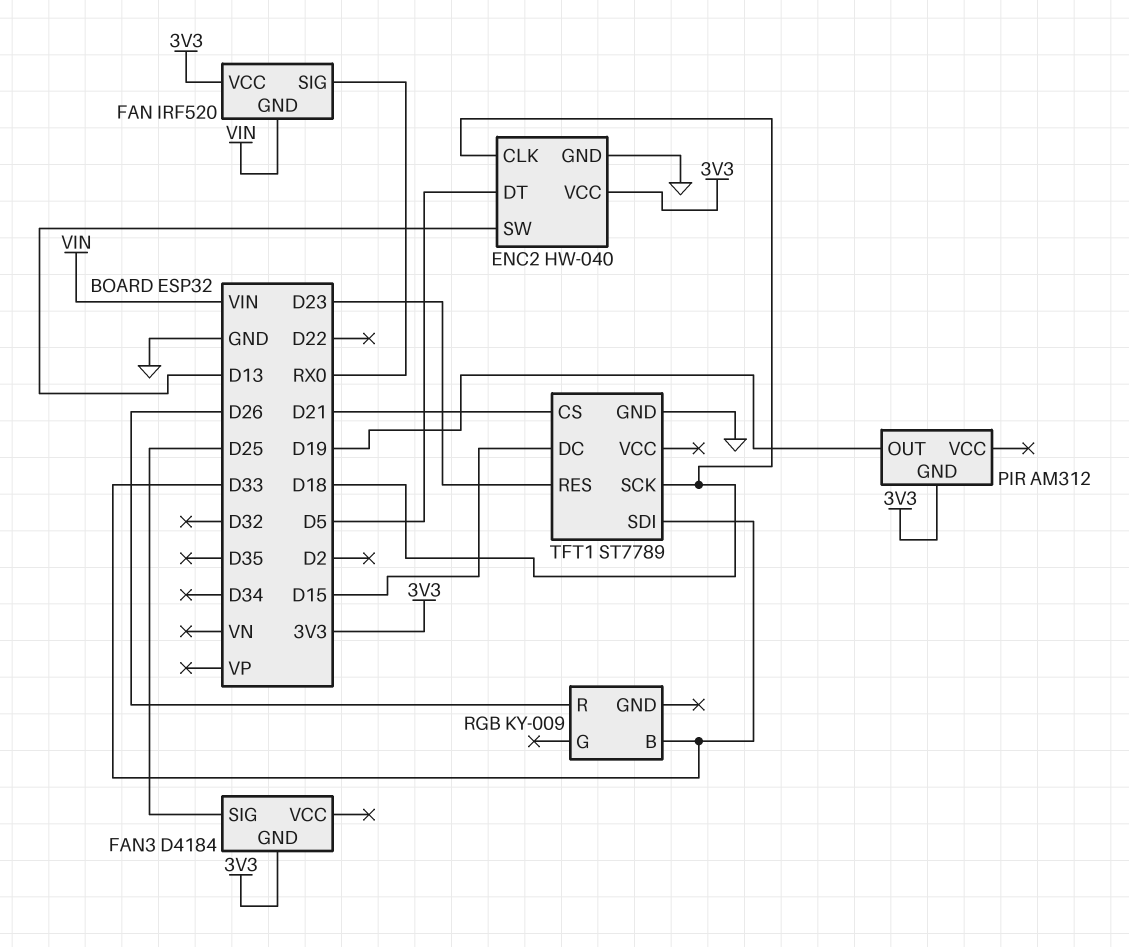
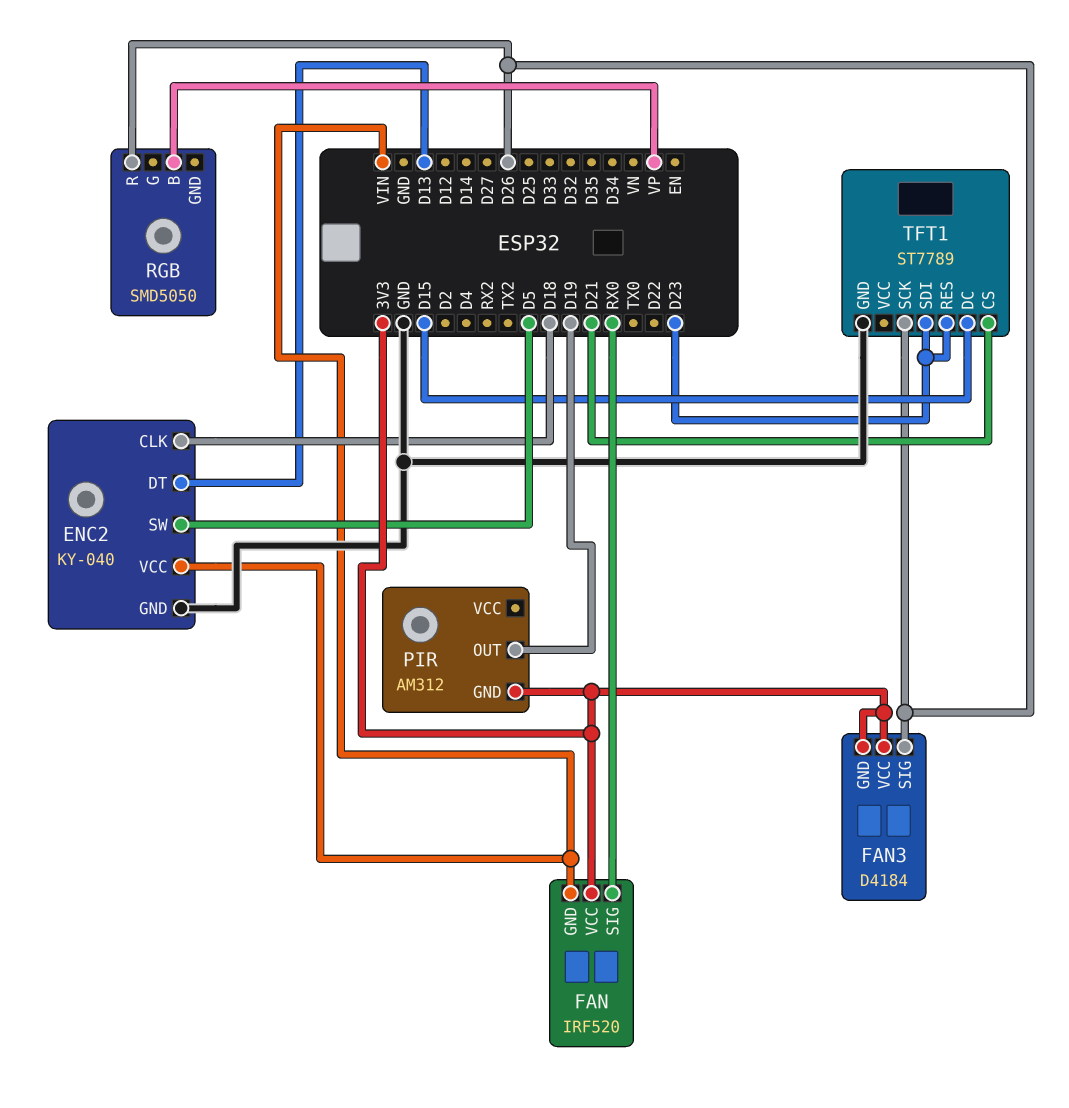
ENC2: HW-040 -> KY-040
ENC2 pin DT: D5 -> D13
ENC2 pin SW: D13 -> D5
ENC2 pin VCC: 3V3 -> VIN
FAN3 pin SIG: D25 -> D26
FAN3 pin VCC: none -> 3V3
RGB: KY-009 -> SMD5050
RGB pin B: D33 -> VP
TFT1 pin SCK: D18 -> D26
TFT1 pin SDI: D33 -> D23

